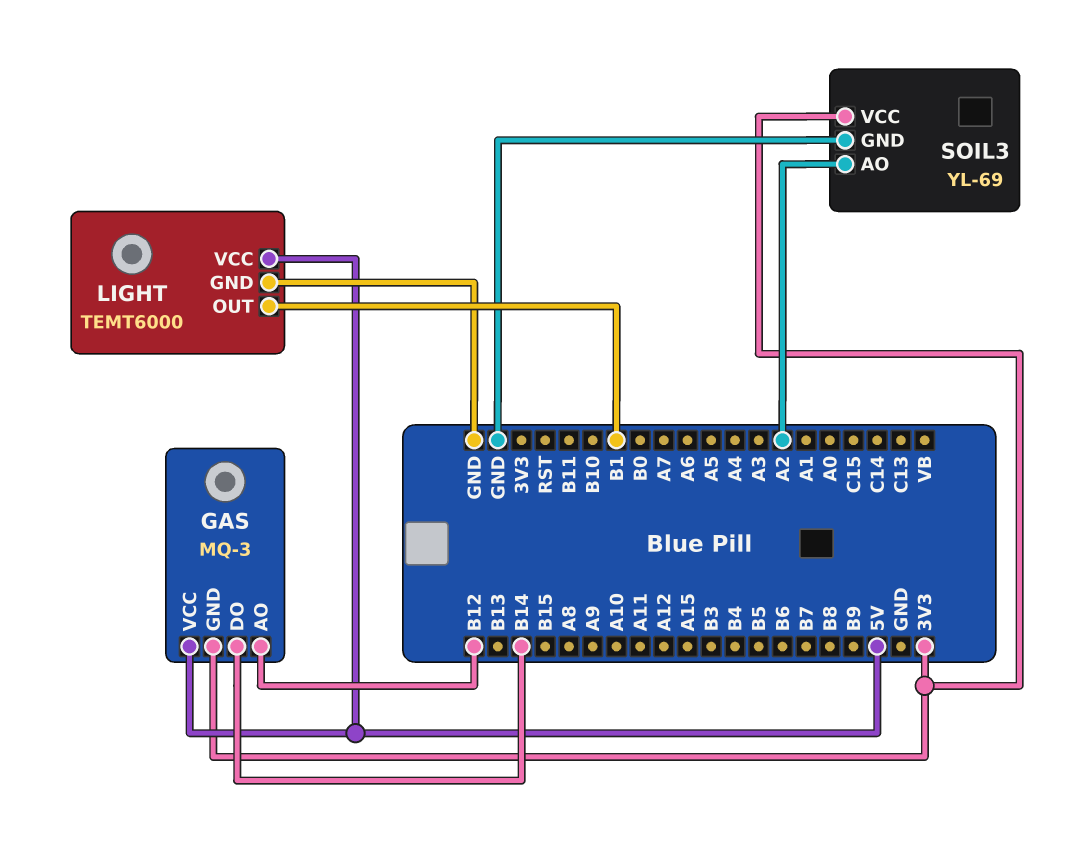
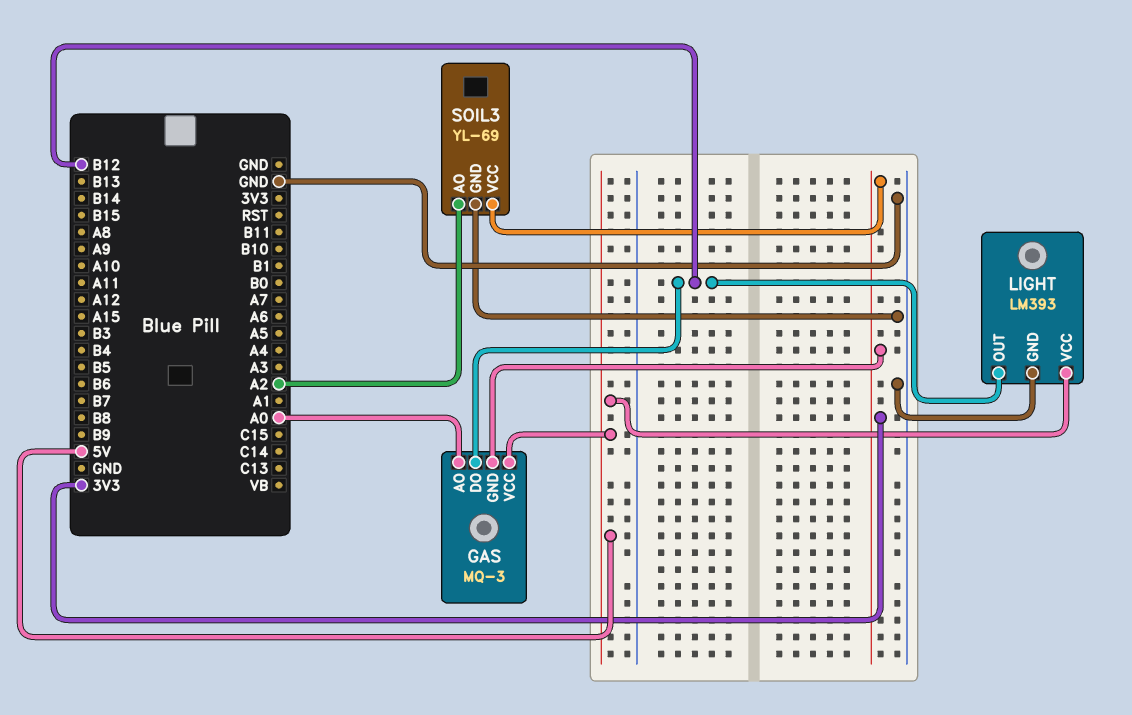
GAS pin AO: B12 -> A0
GAS pin DO: B14 -> B12
LIGHT: TEMT6000 -> LM393
LIGHT pin OUT: B1 -> B12

